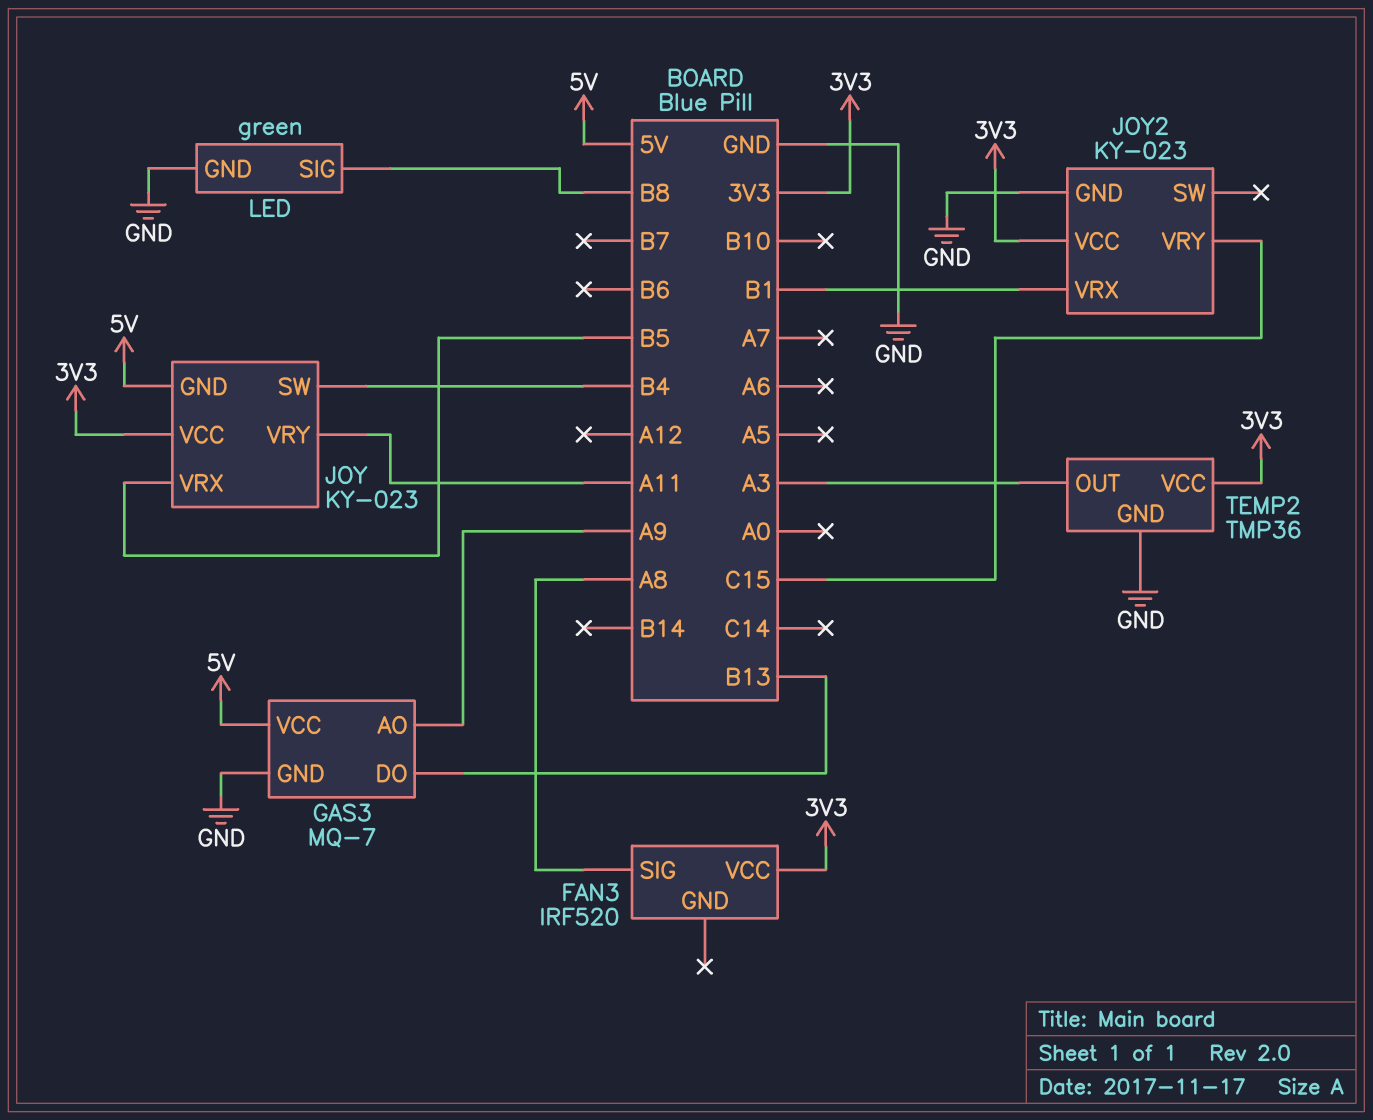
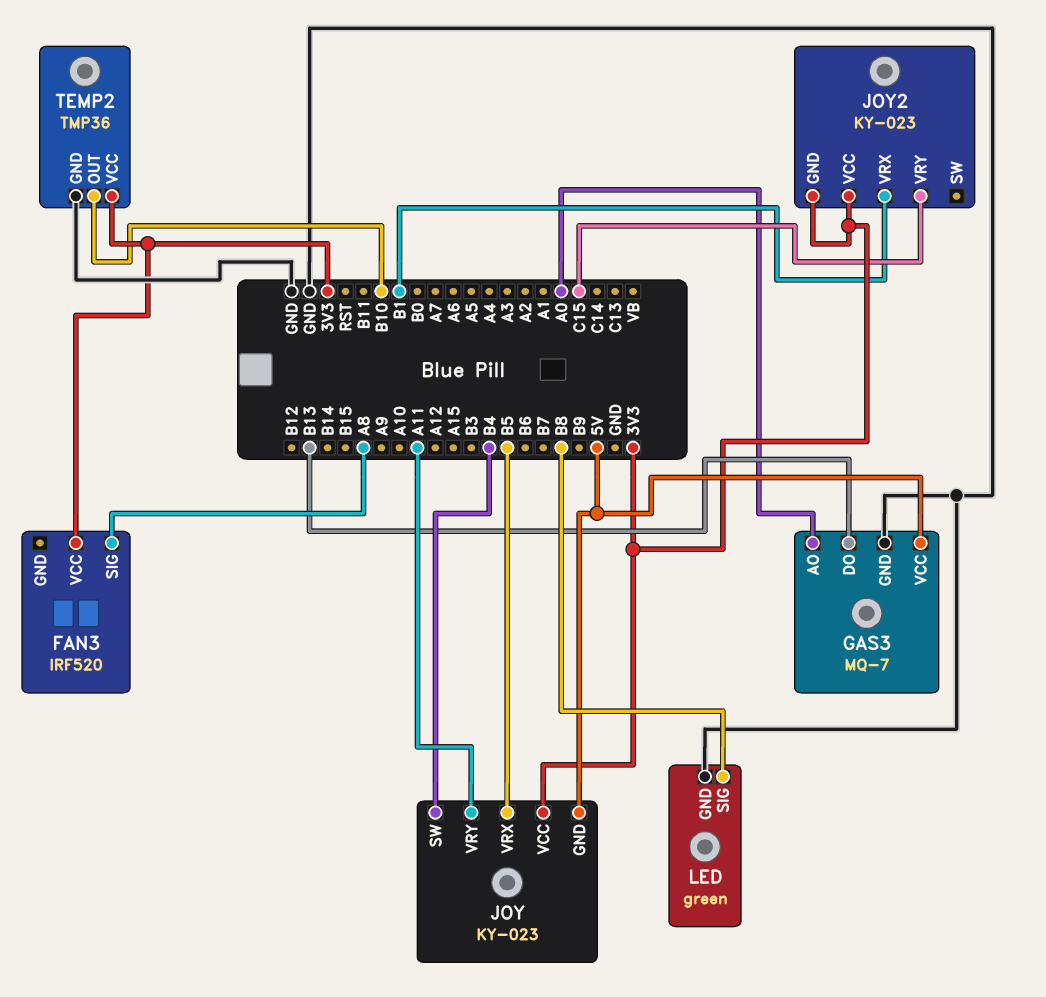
GAS3 pin AO: A9 -> A0
JOY2 pin GND: GND -> 3V3
TEMP2 pin OUT: A3 -> B10

